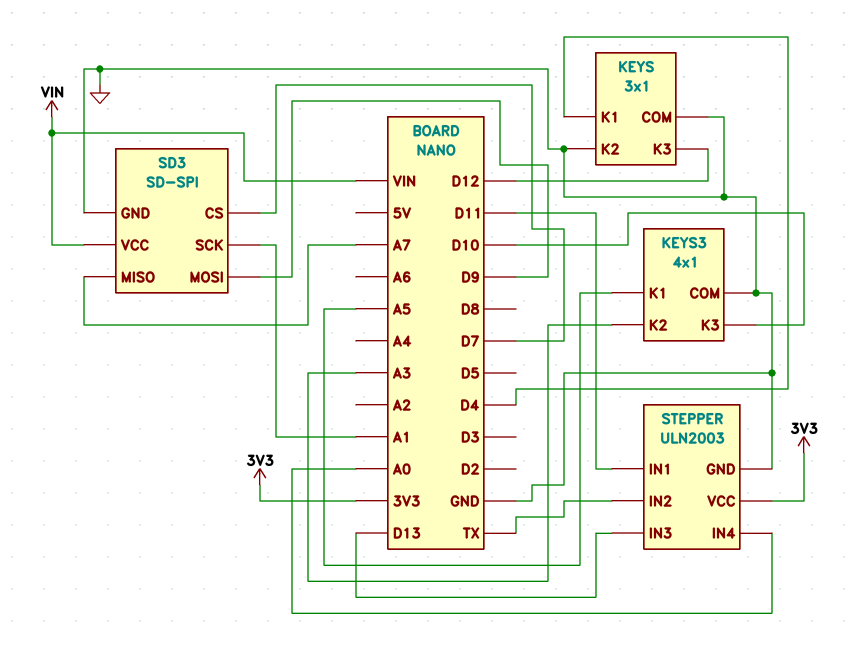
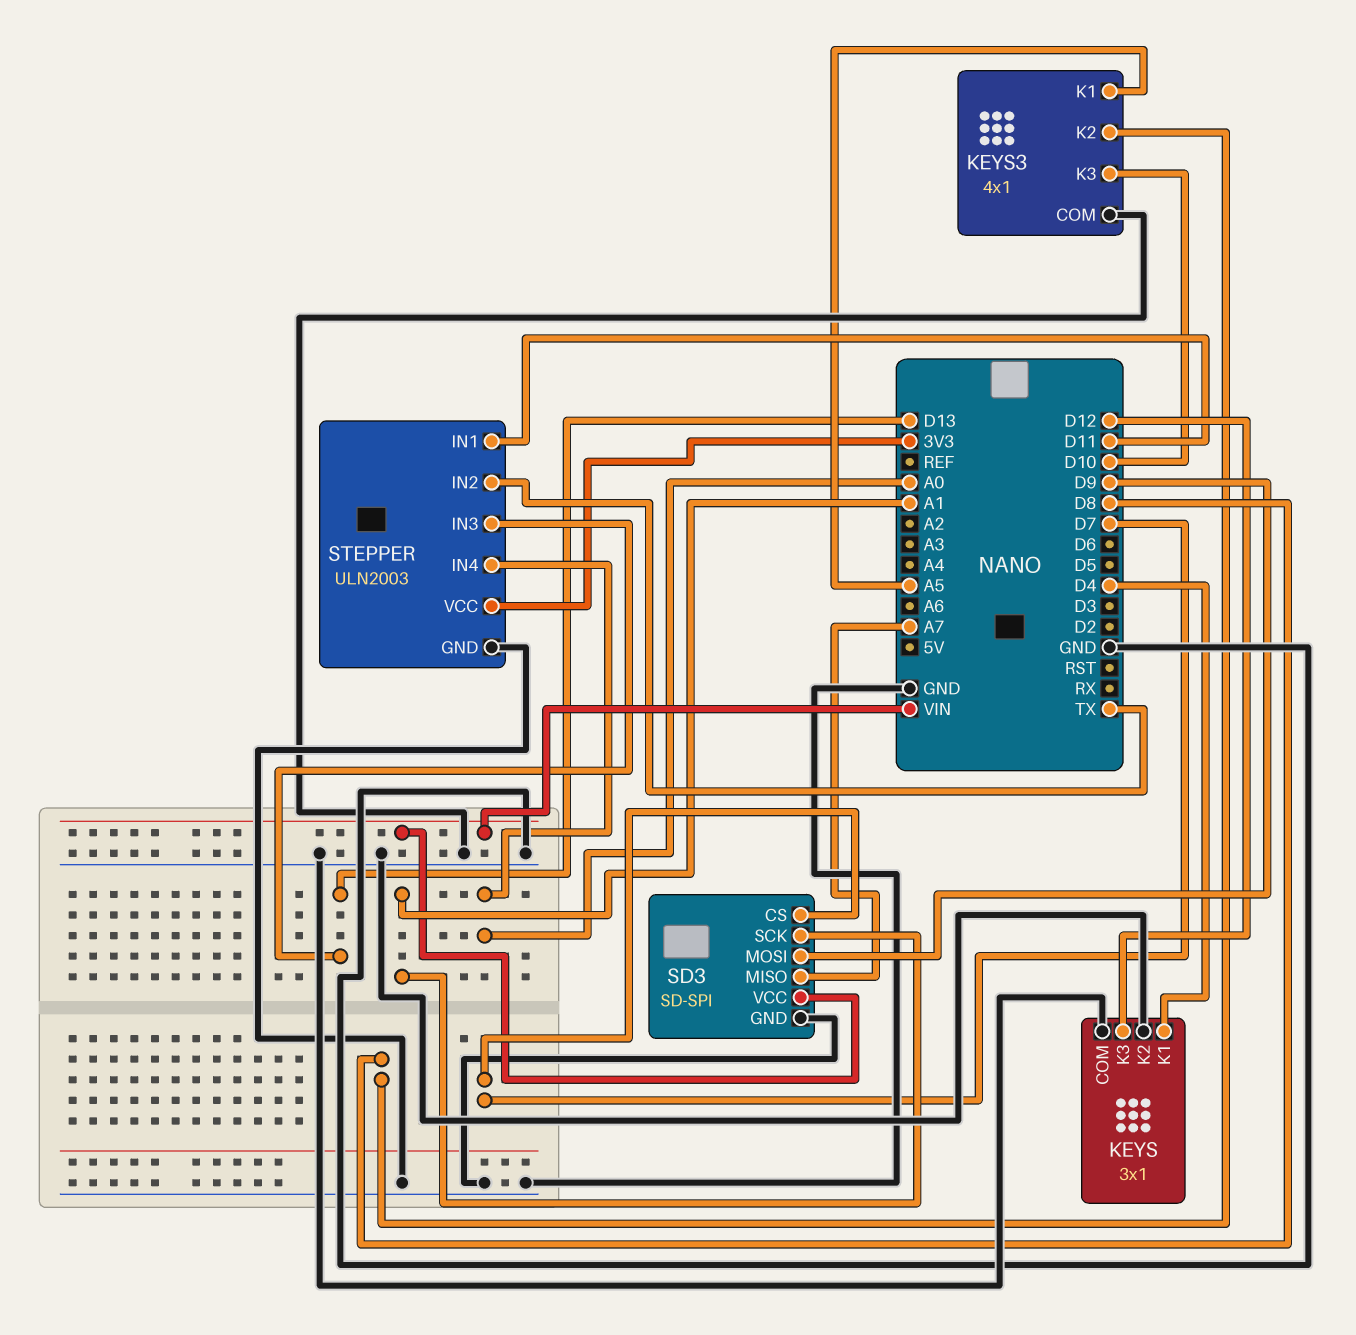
KEYS3 pin K2: A3 -> D8

